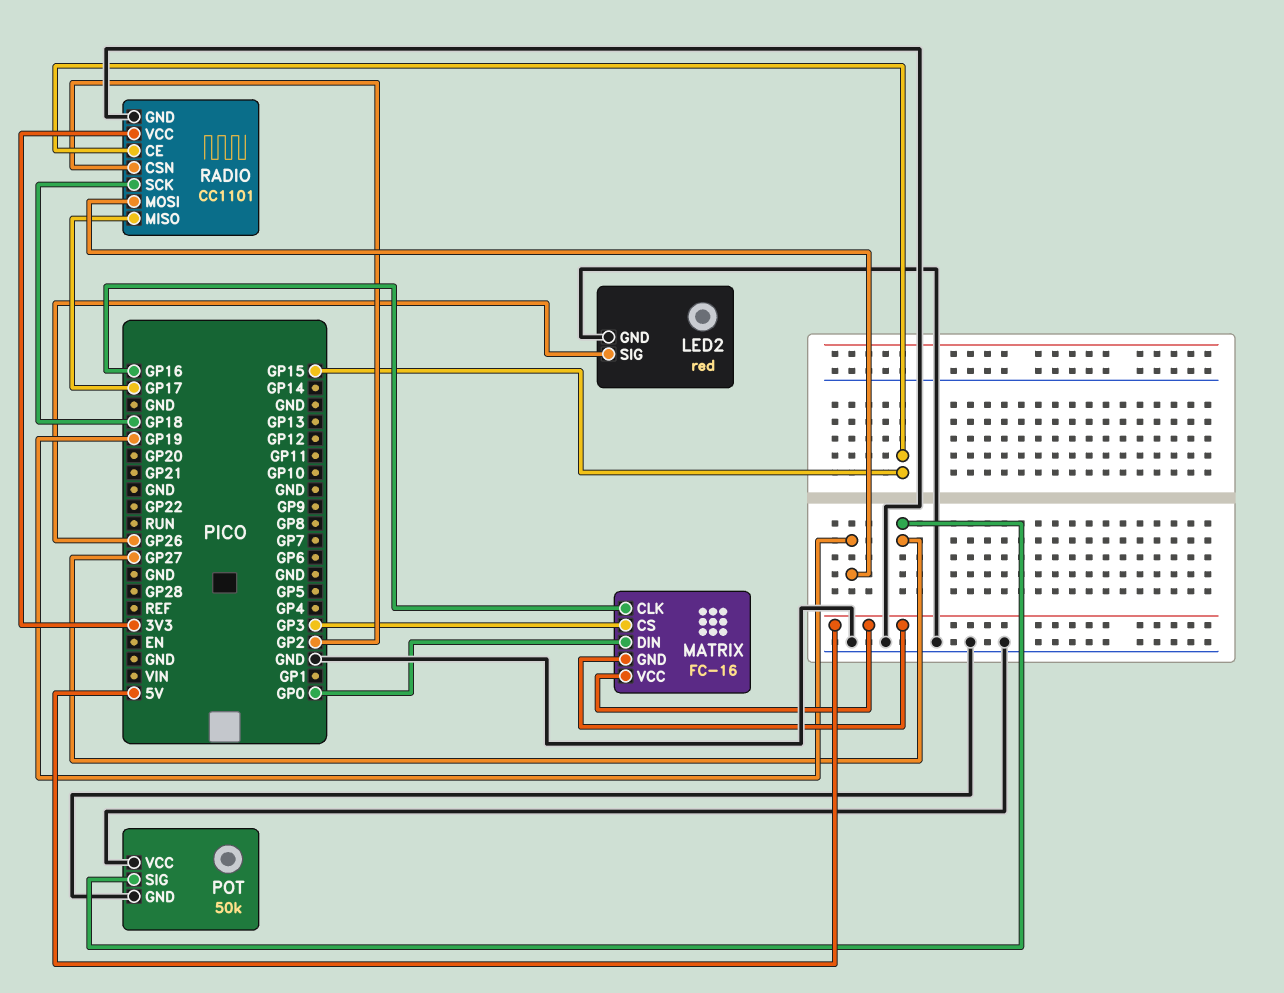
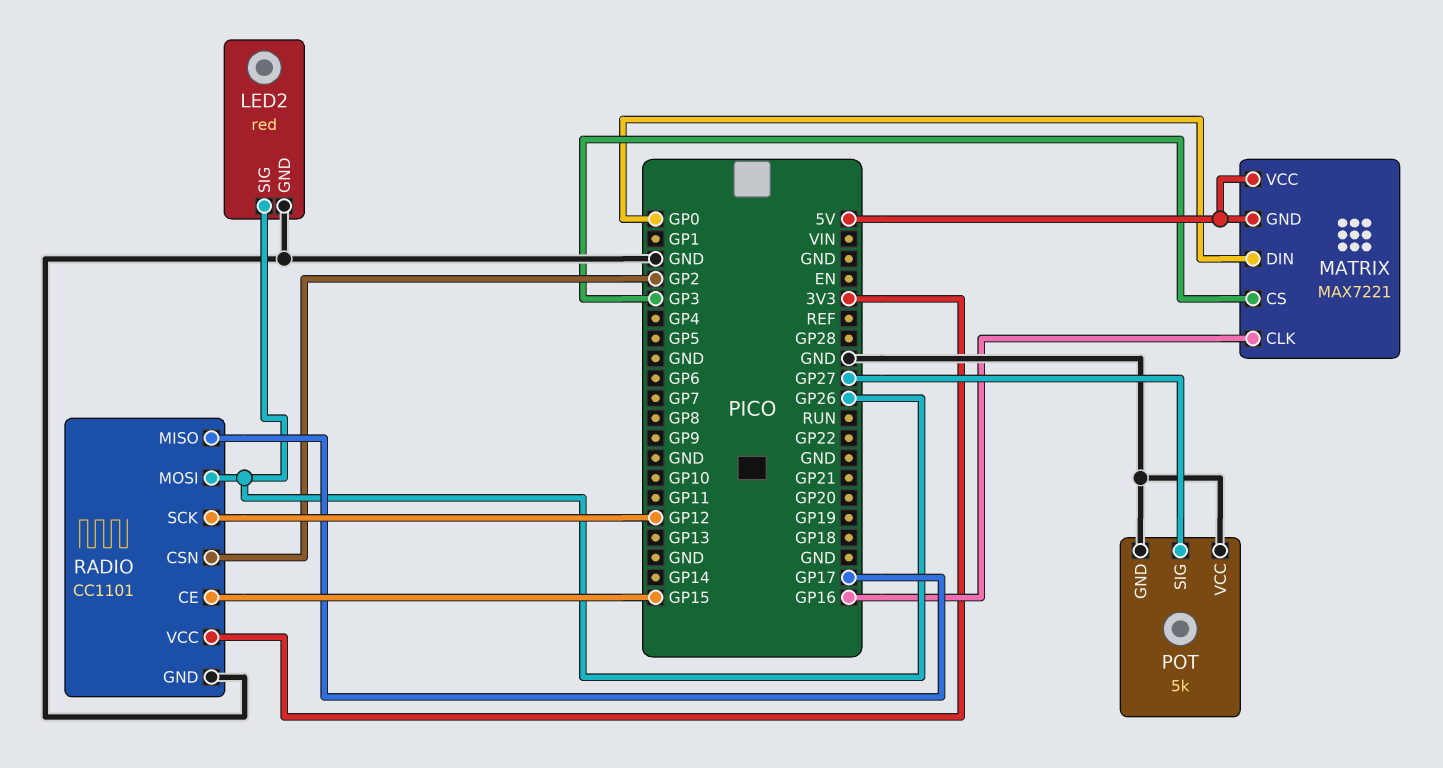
MATRIX: FC-16 -> MAX7221
POT: 50k -> 5k
RADIO pin MOSI: GP19 -> GP26
RADIO pin SCK: GP18 -> GP12

